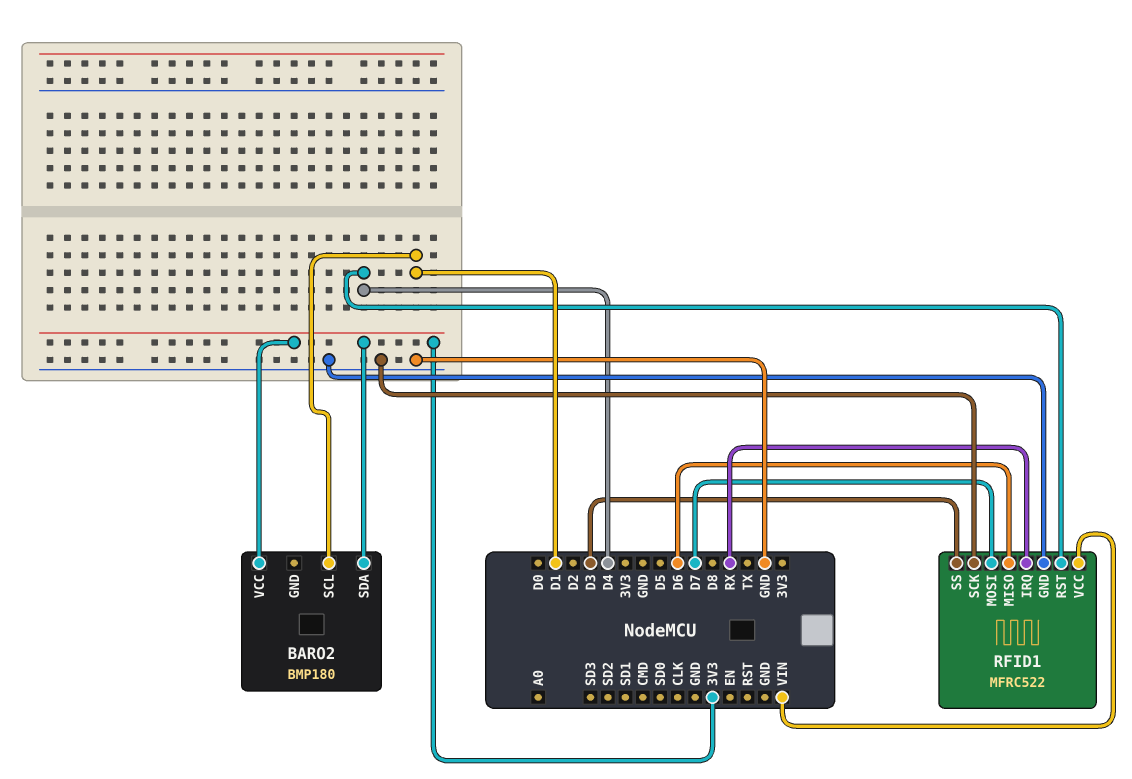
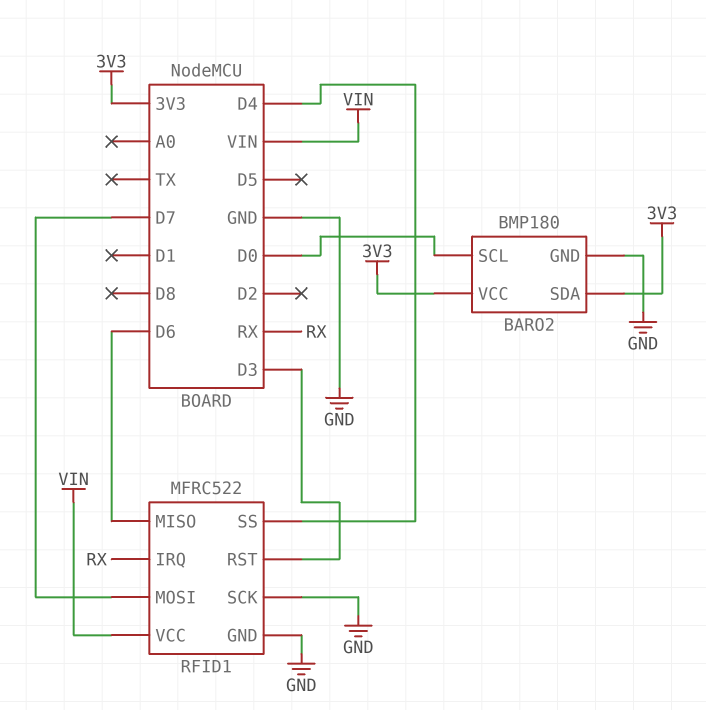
BARO2 pin GND: none -> GND
BARO2 pin SCL: D1 -> D0
RFID1 pin RST: D4 -> D3
RFID1 pin SS: D3 -> D4

